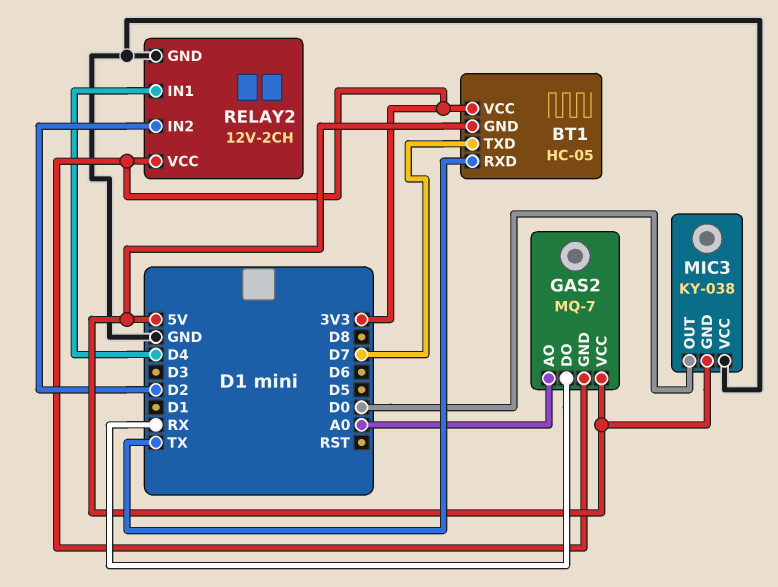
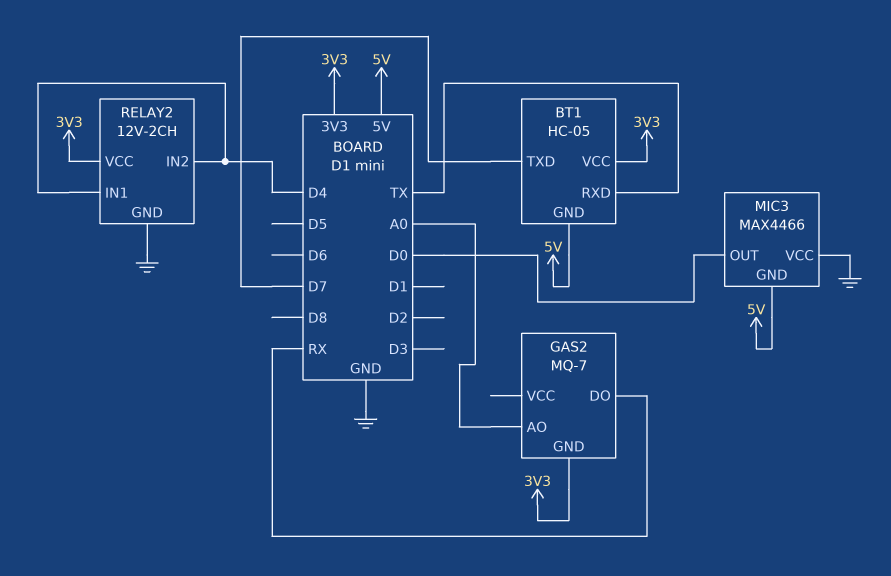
GAS2 pin VCC: 5V -> none
MIC3: KY-038 -> MAX4466
RELAY2 pin IN2: D2 -> D4

